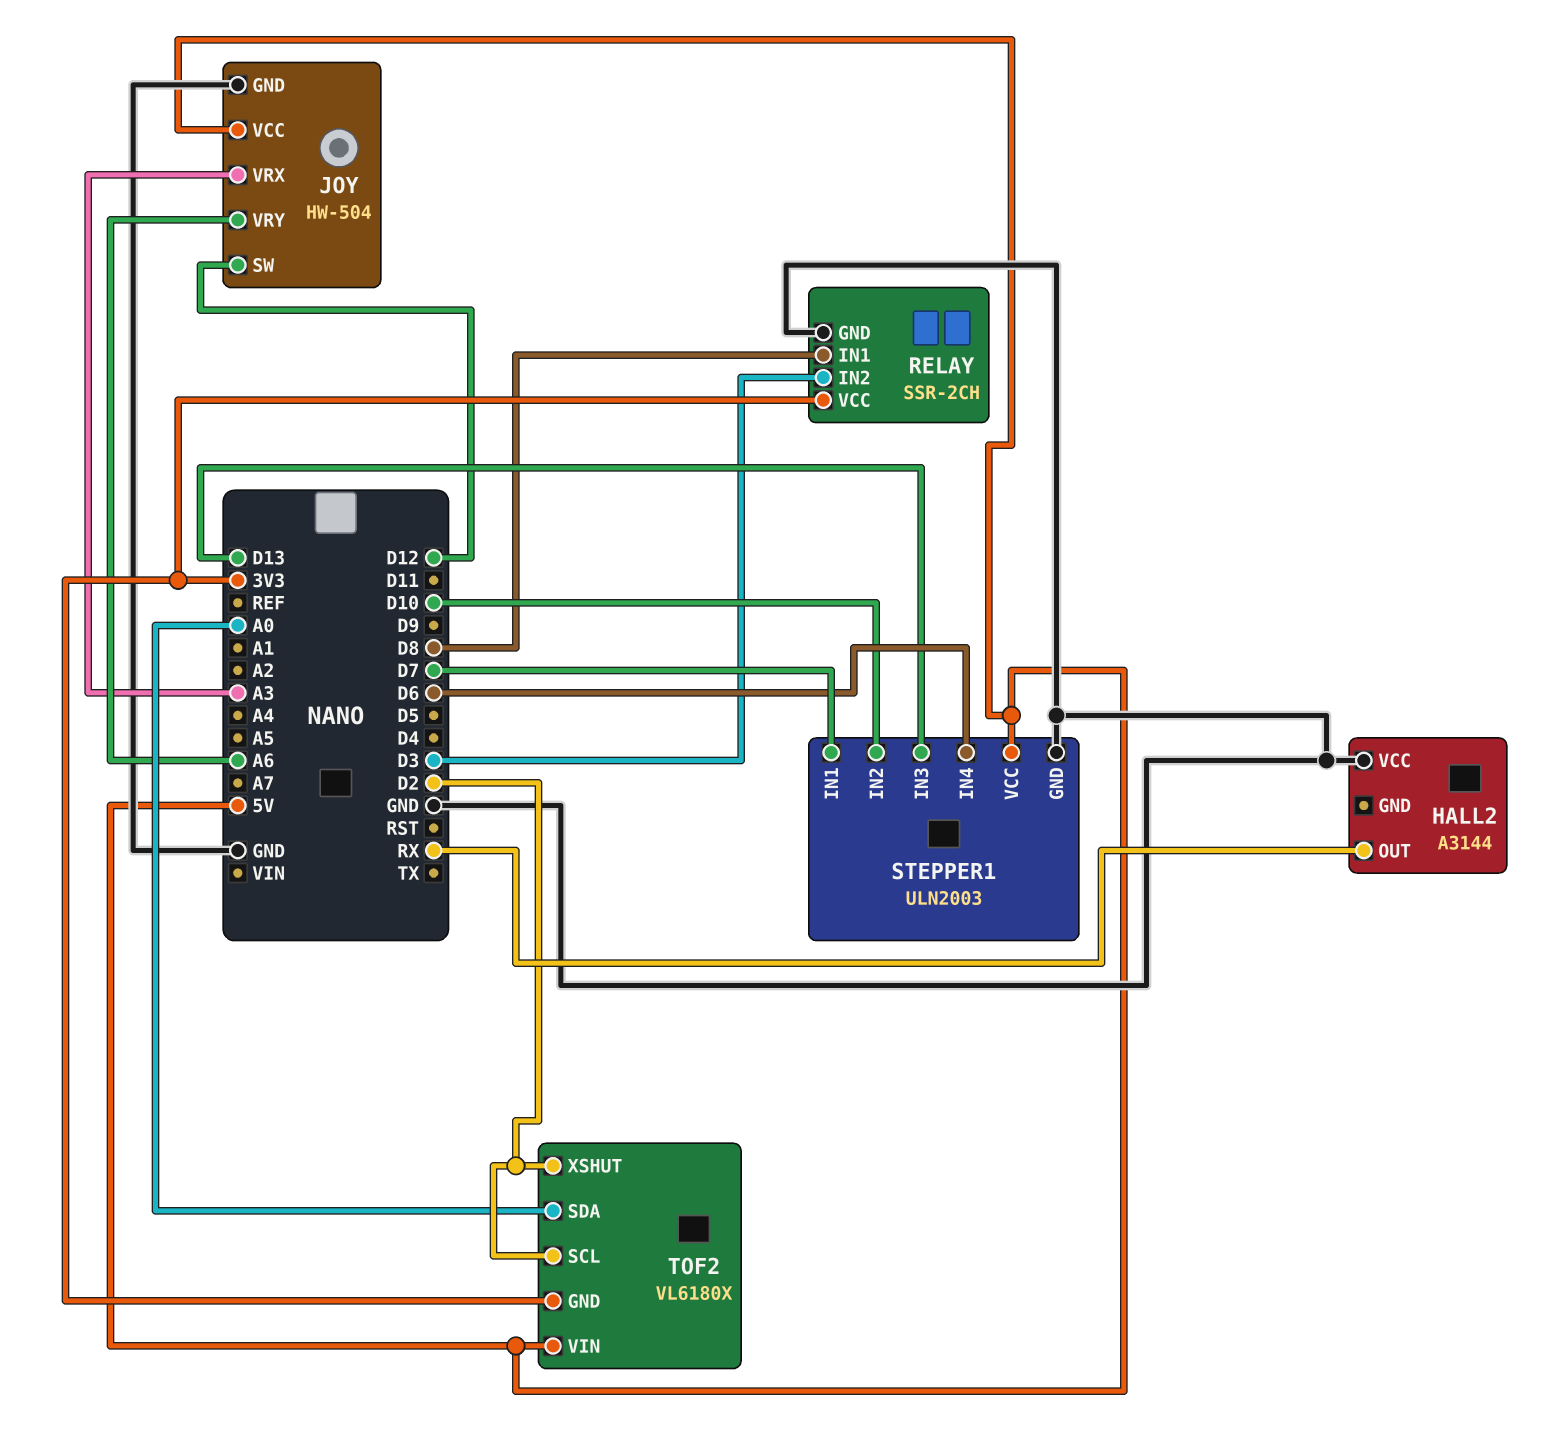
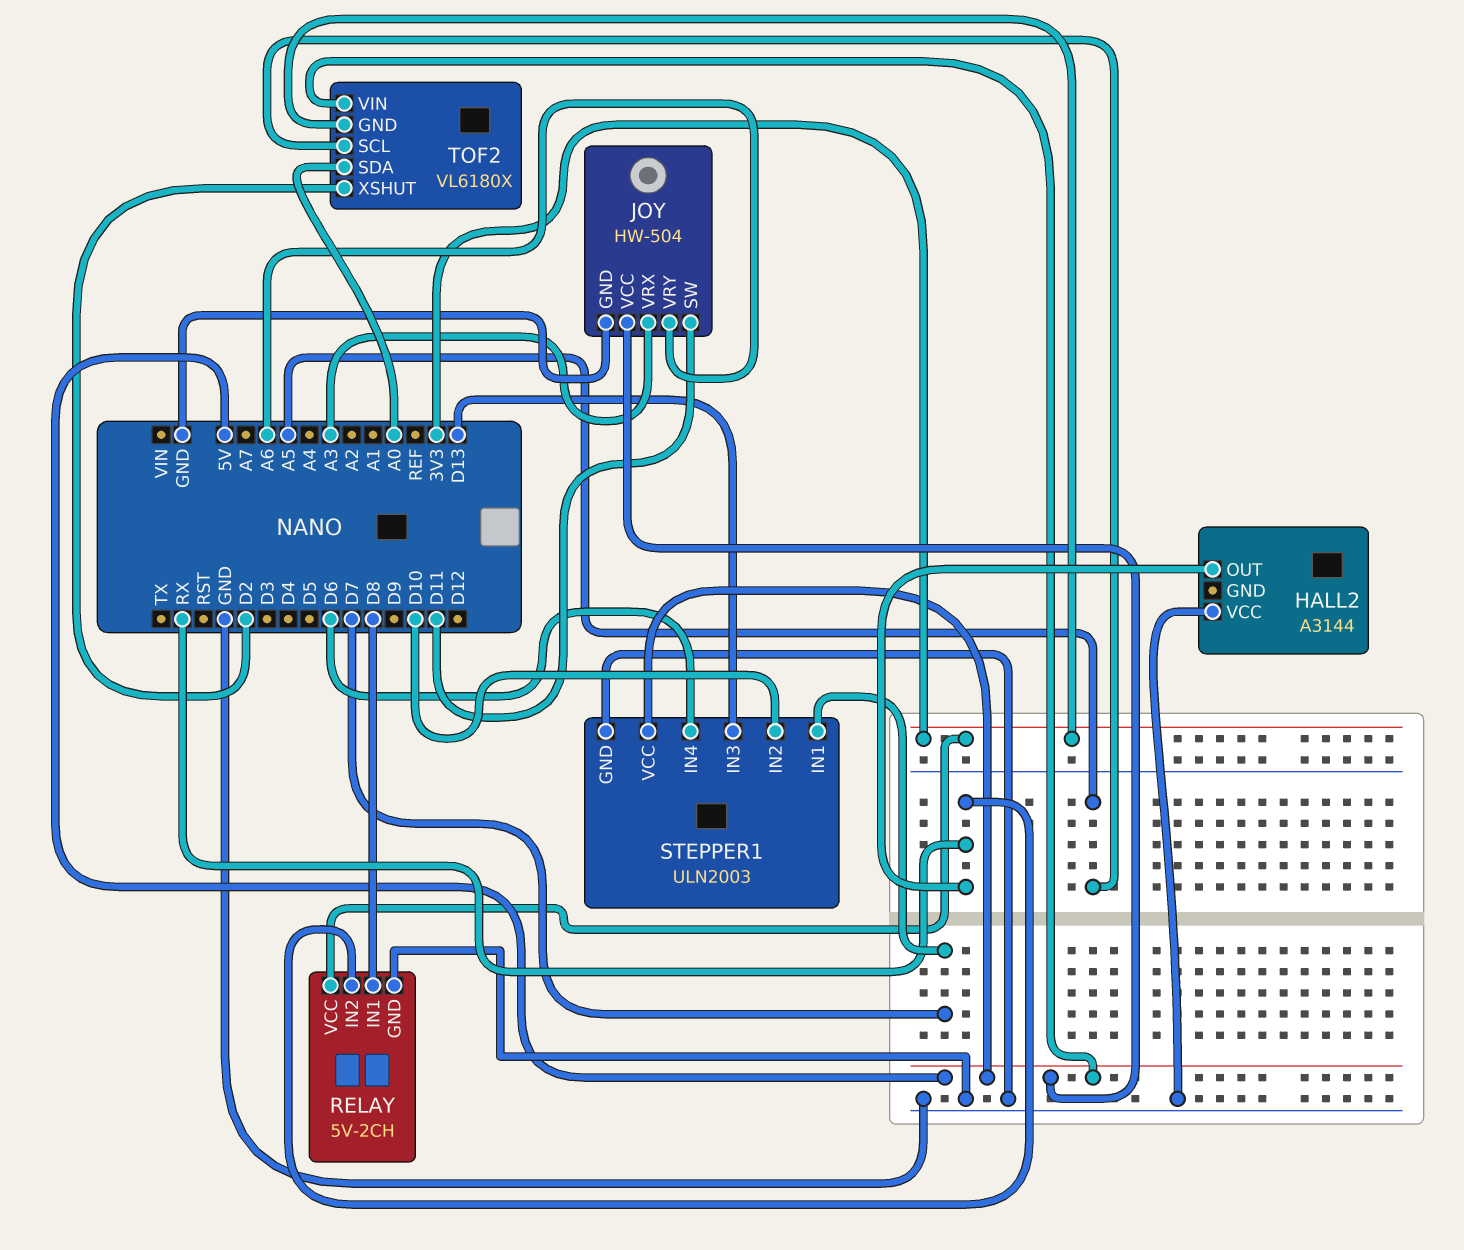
JOY pin SW: D12 -> D11
RELAY: SSR-2CH -> 5V-2CH
RELAY pin IN2: D3 -> RX
TOF2 pin SCL: D2 -> A5

